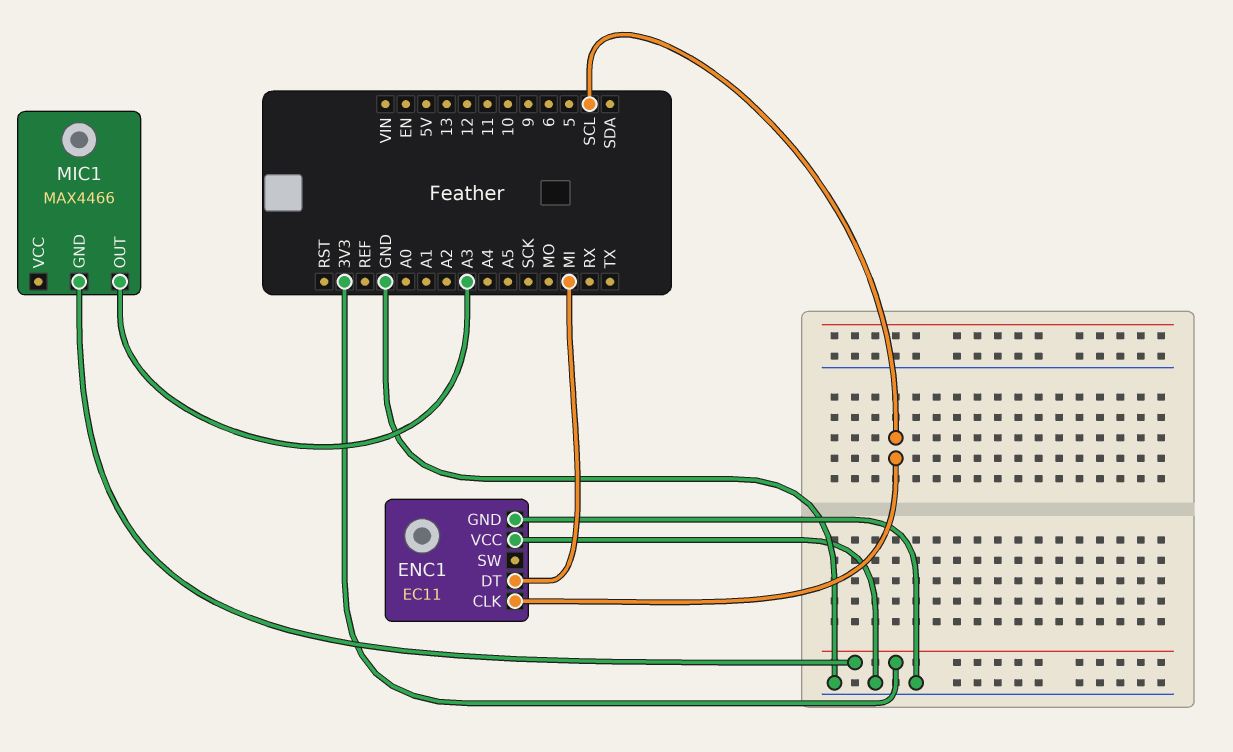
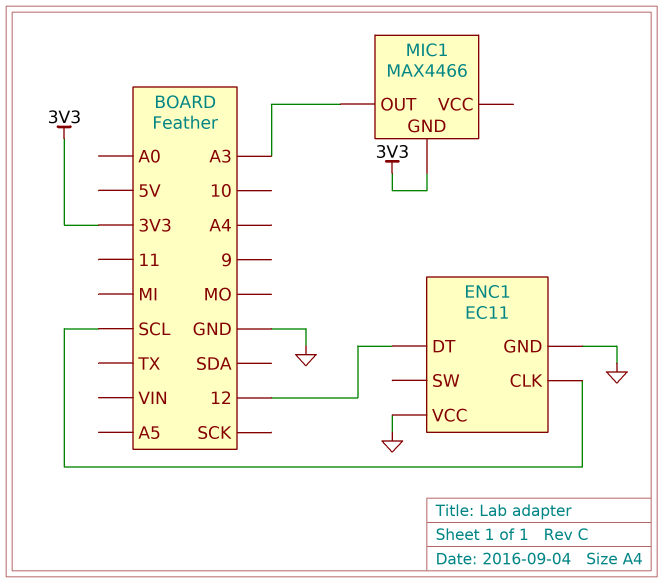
ENC1 pin DT: MI -> 12

